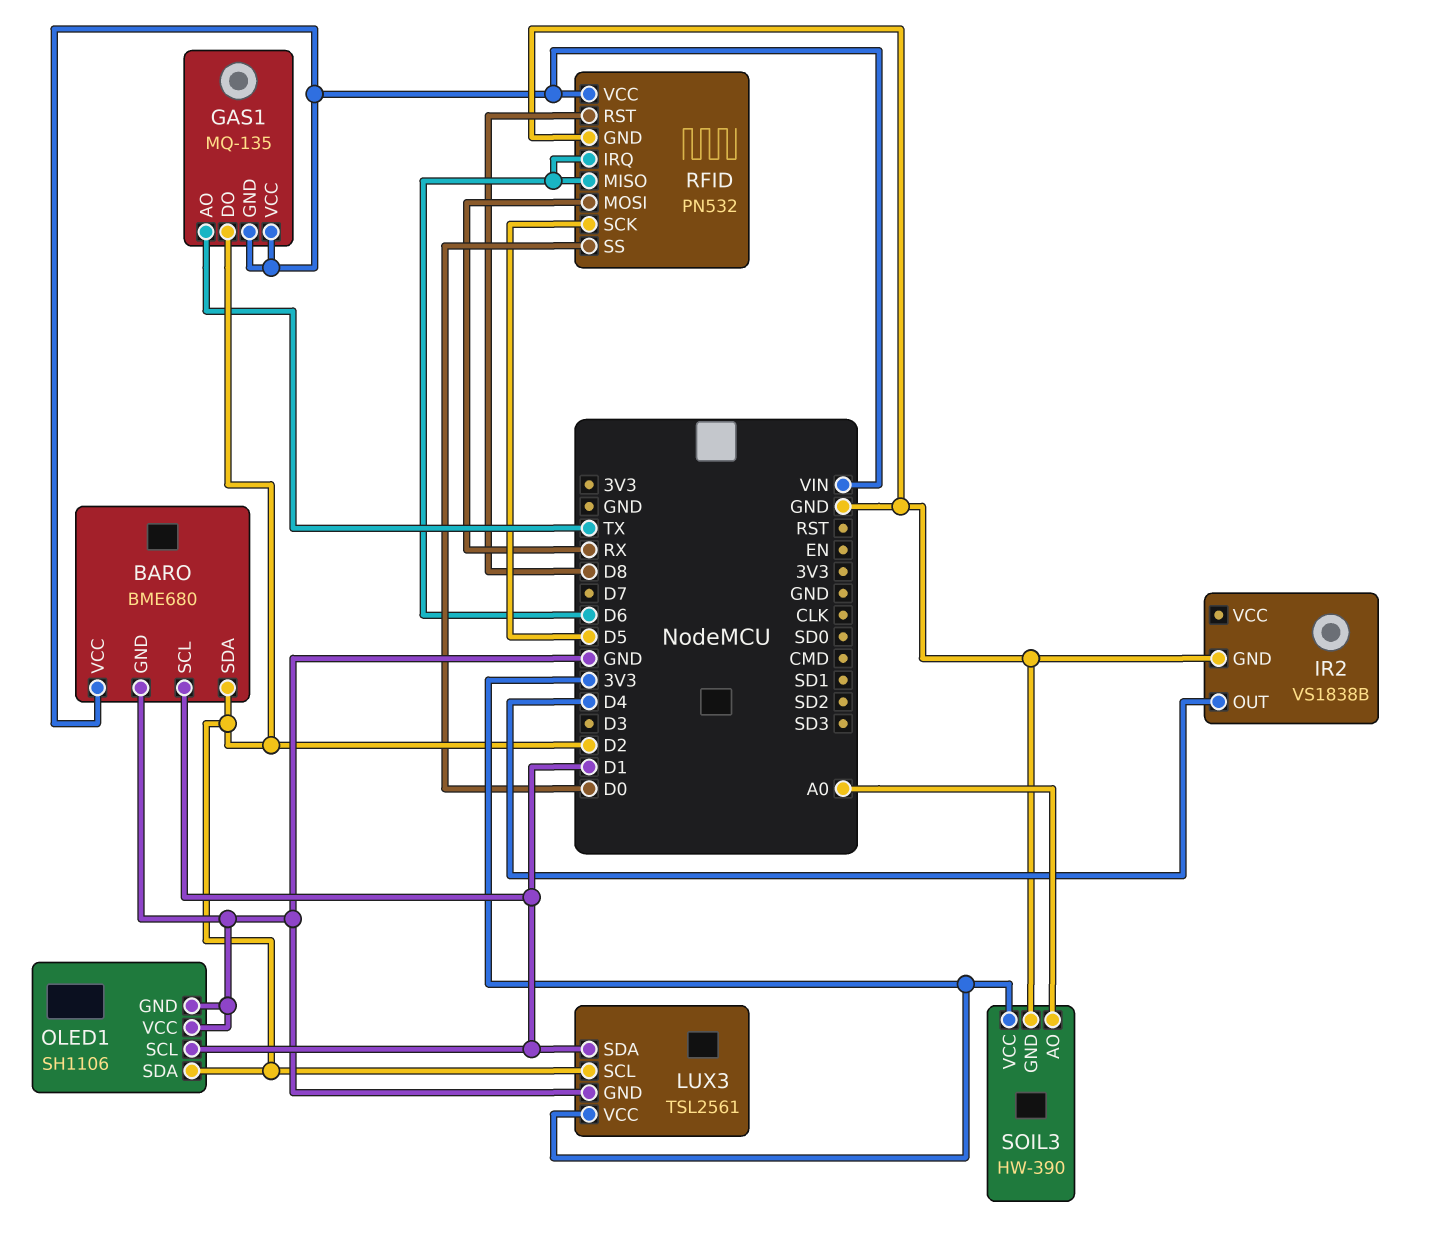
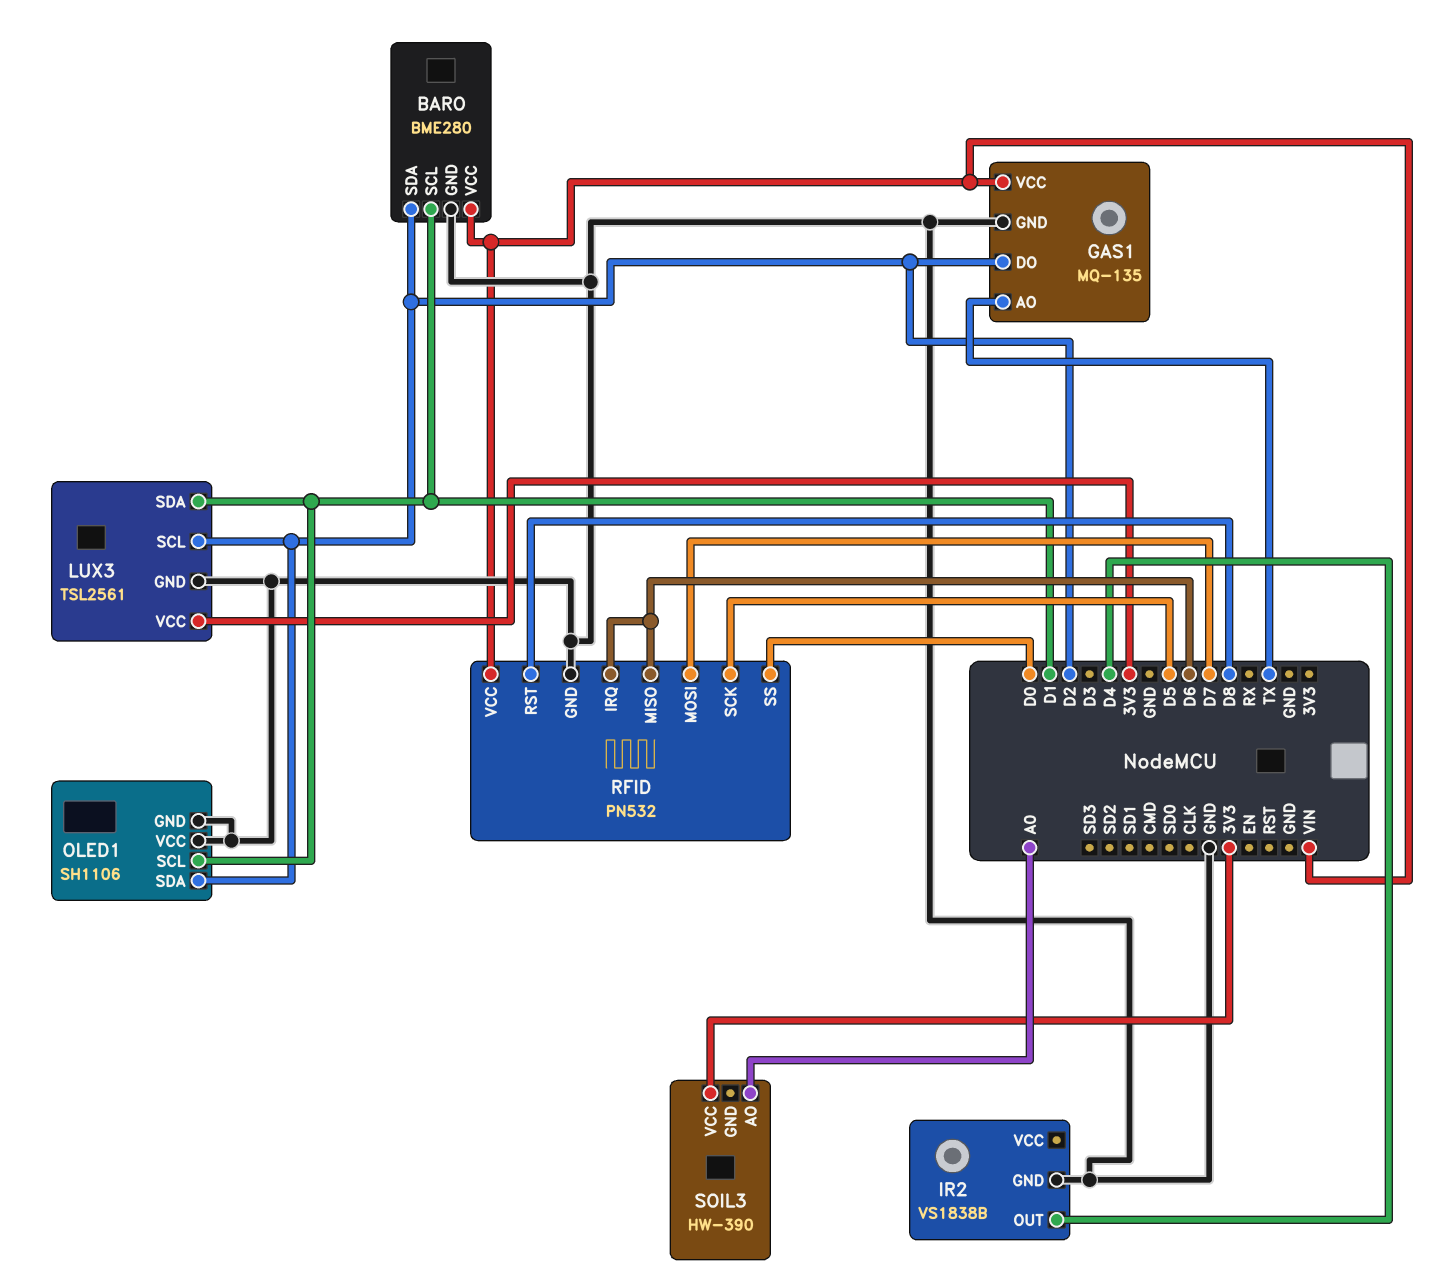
BARO: BME680 -> BME280
GAS1 pin GND: VIN -> GND
RFID pin MOSI: RX -> D7
SOIL3 pin GND: GND -> none

